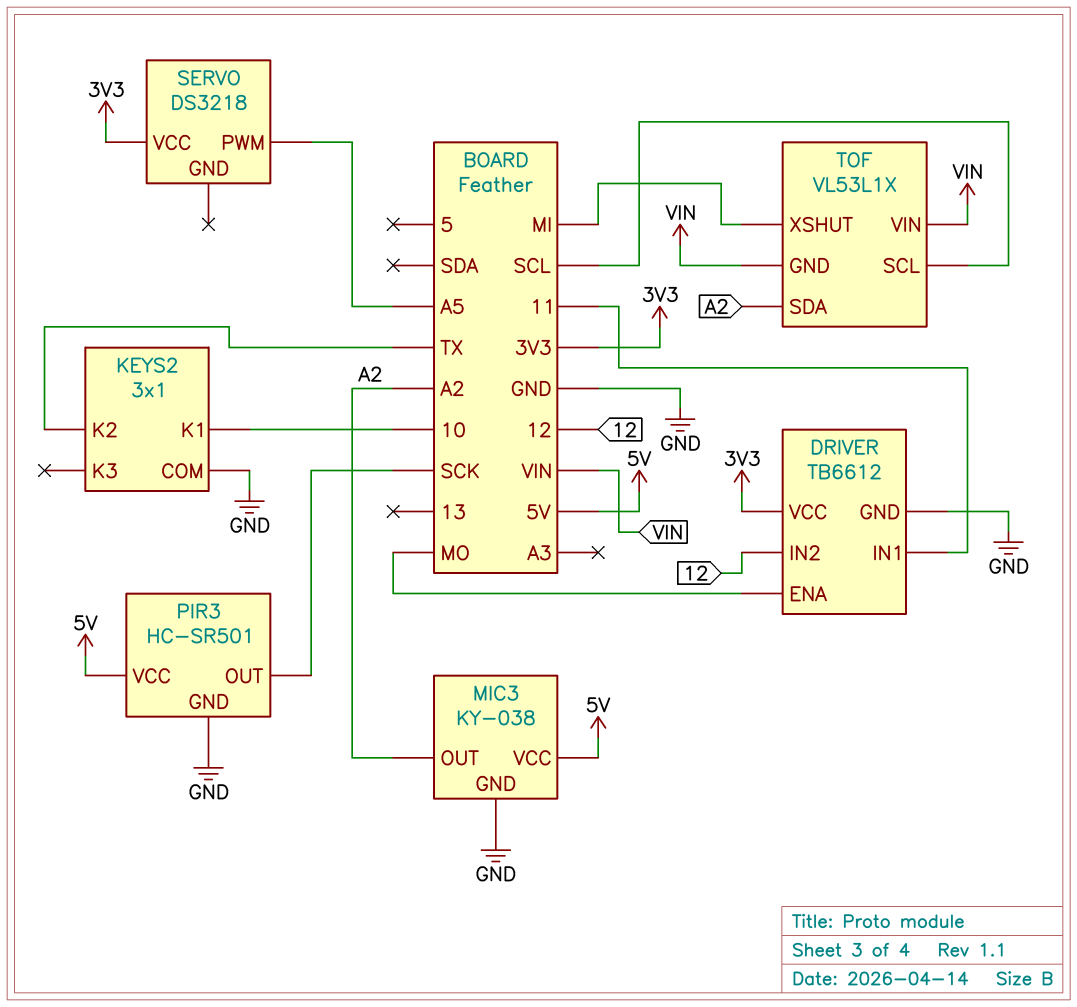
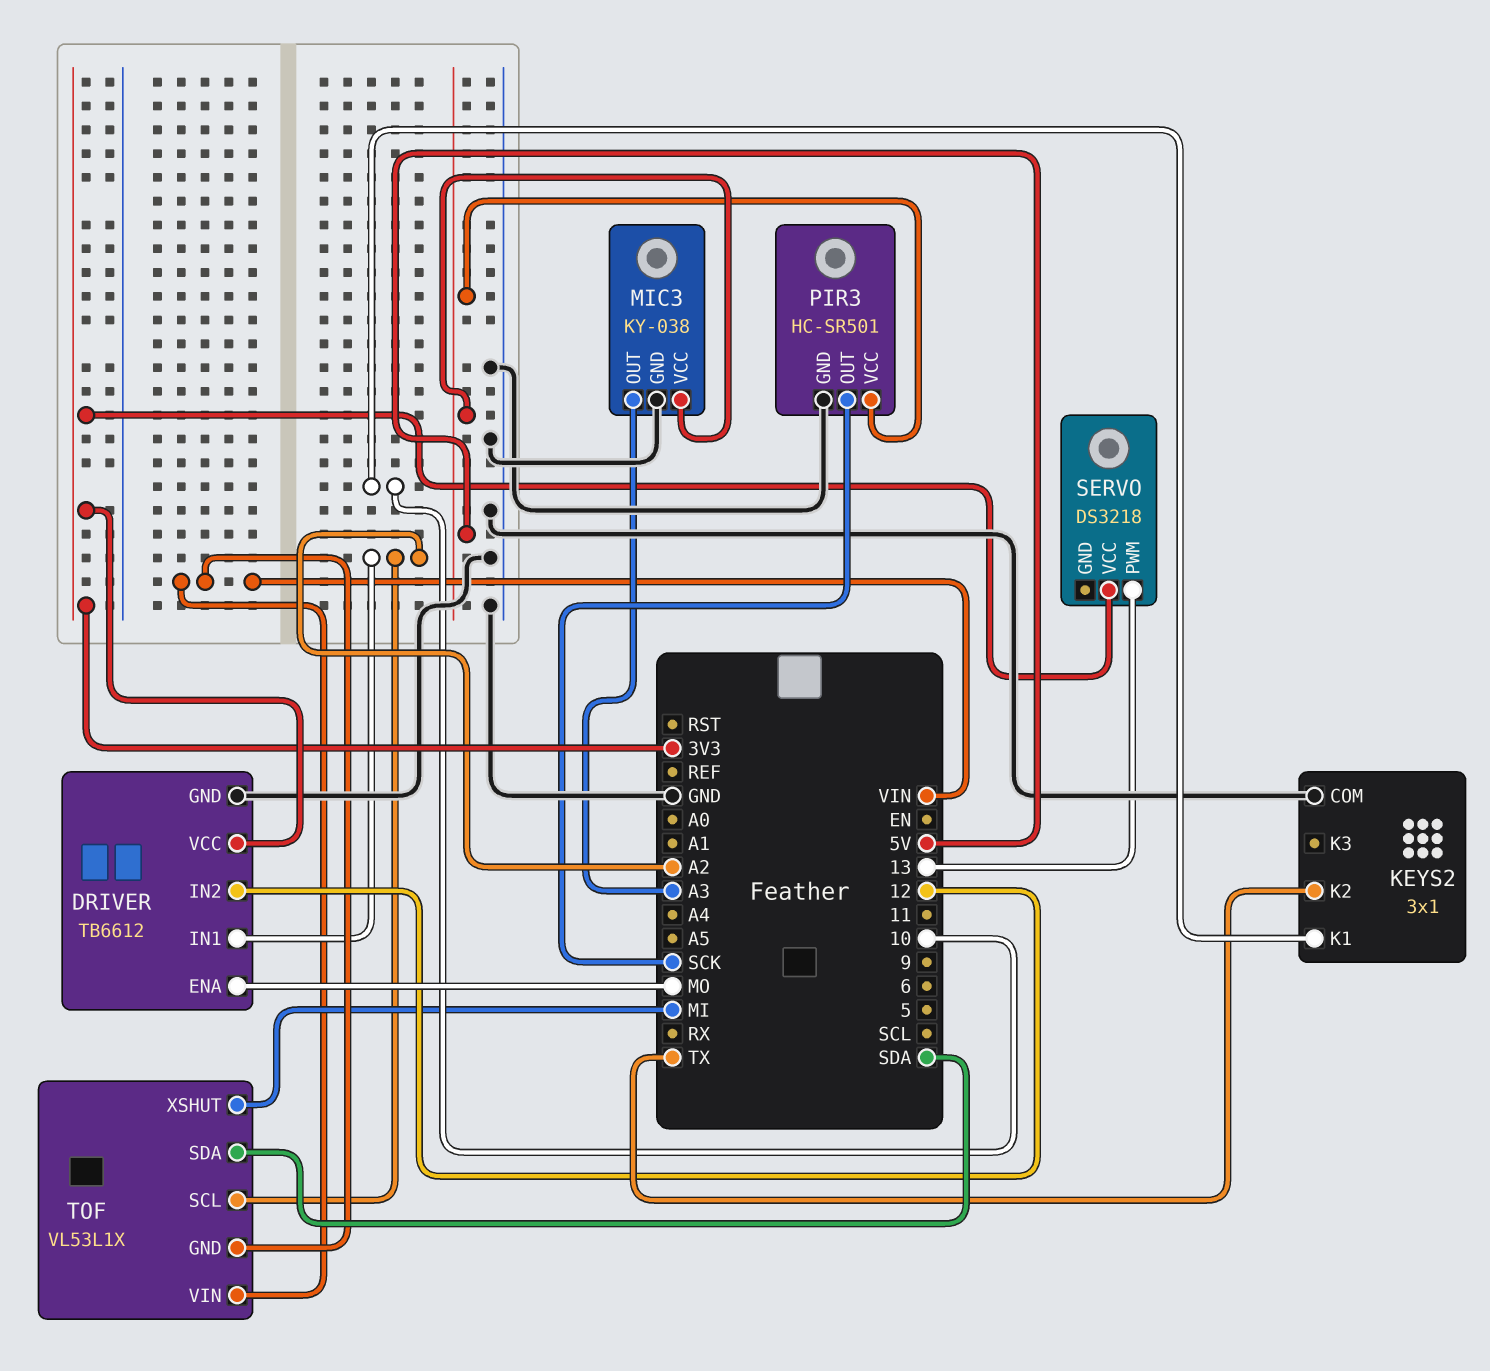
DRIVER pin IN1: 11 -> A2
MIC3 pin OUT: A2 -> A3
SERVO pin PWM: A5 -> 13
TOF pin SCL: SCL -> A2
TOF pin SDA: A2 -> SDA

